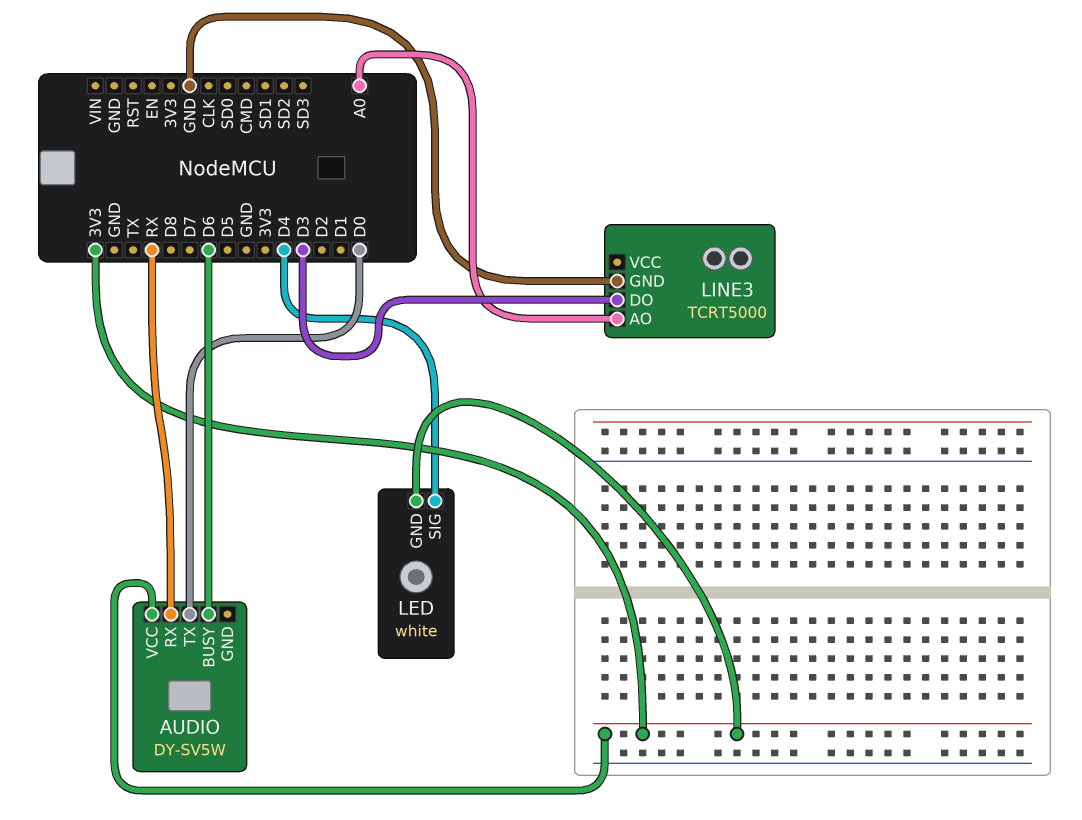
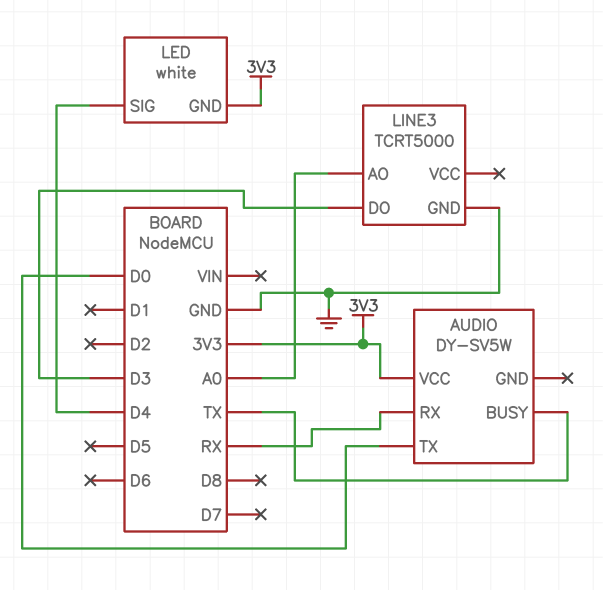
AUDIO pin BUSY: D6 -> TX

